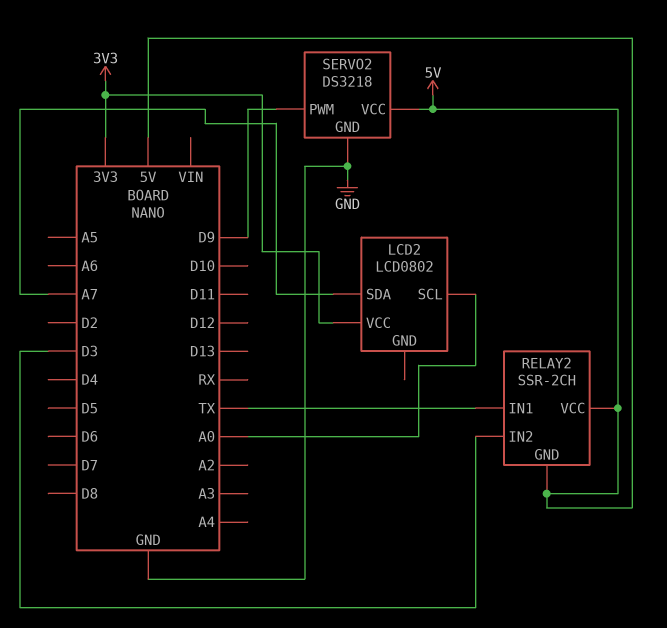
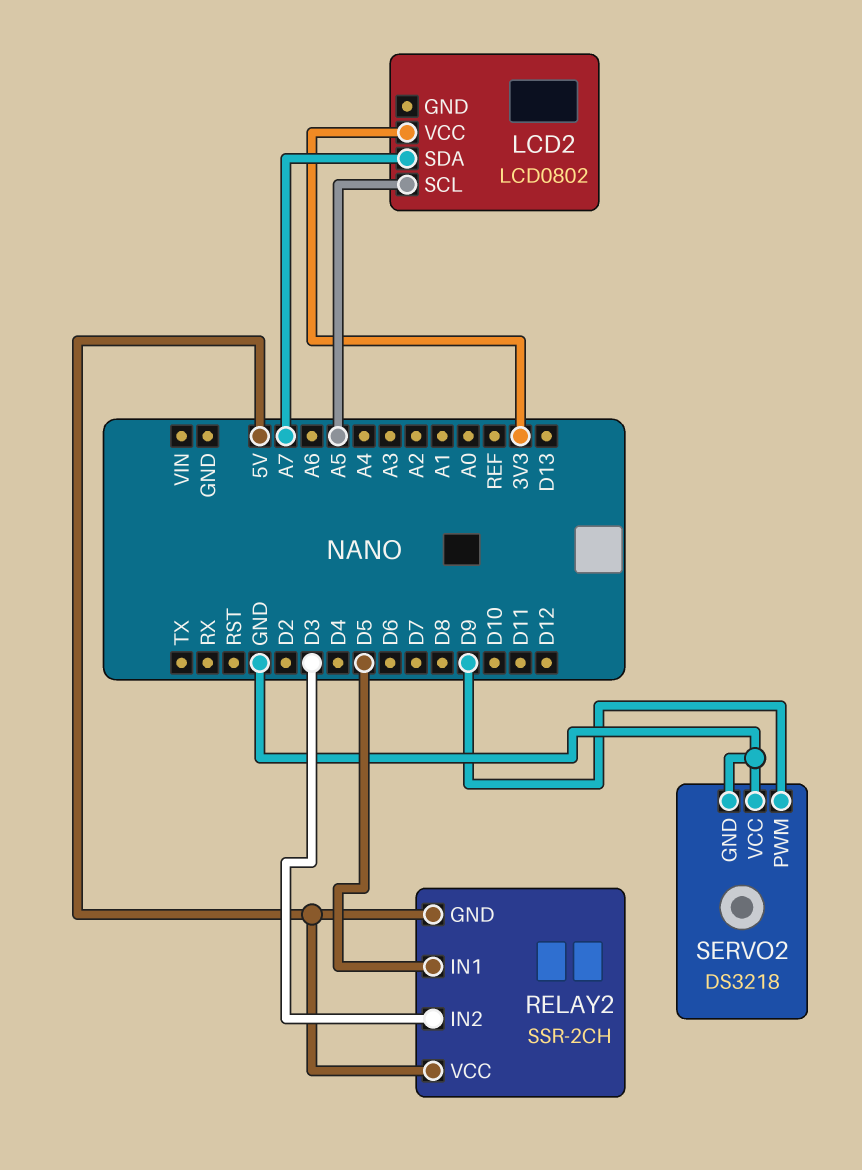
LCD2 pin SCL: A0 -> A5
RELAY2 pin IN1: TX -> D5
SERVO2 pin VCC: 5V -> GND

